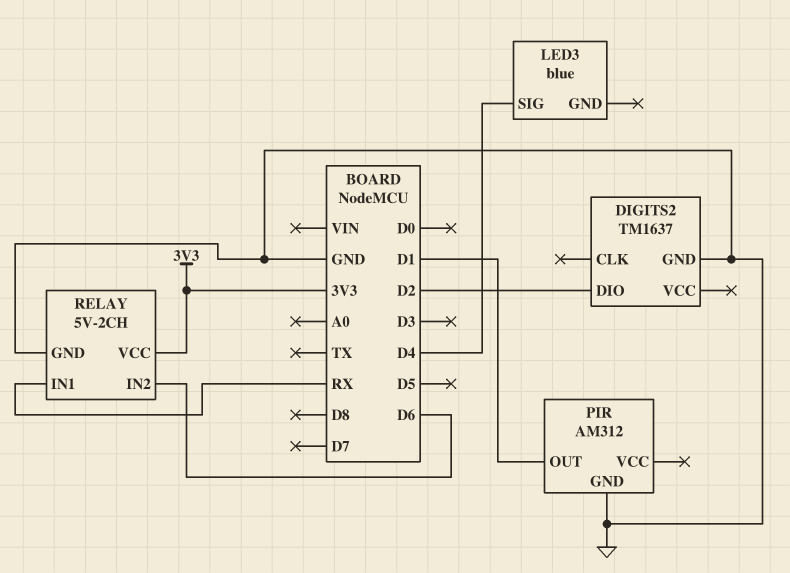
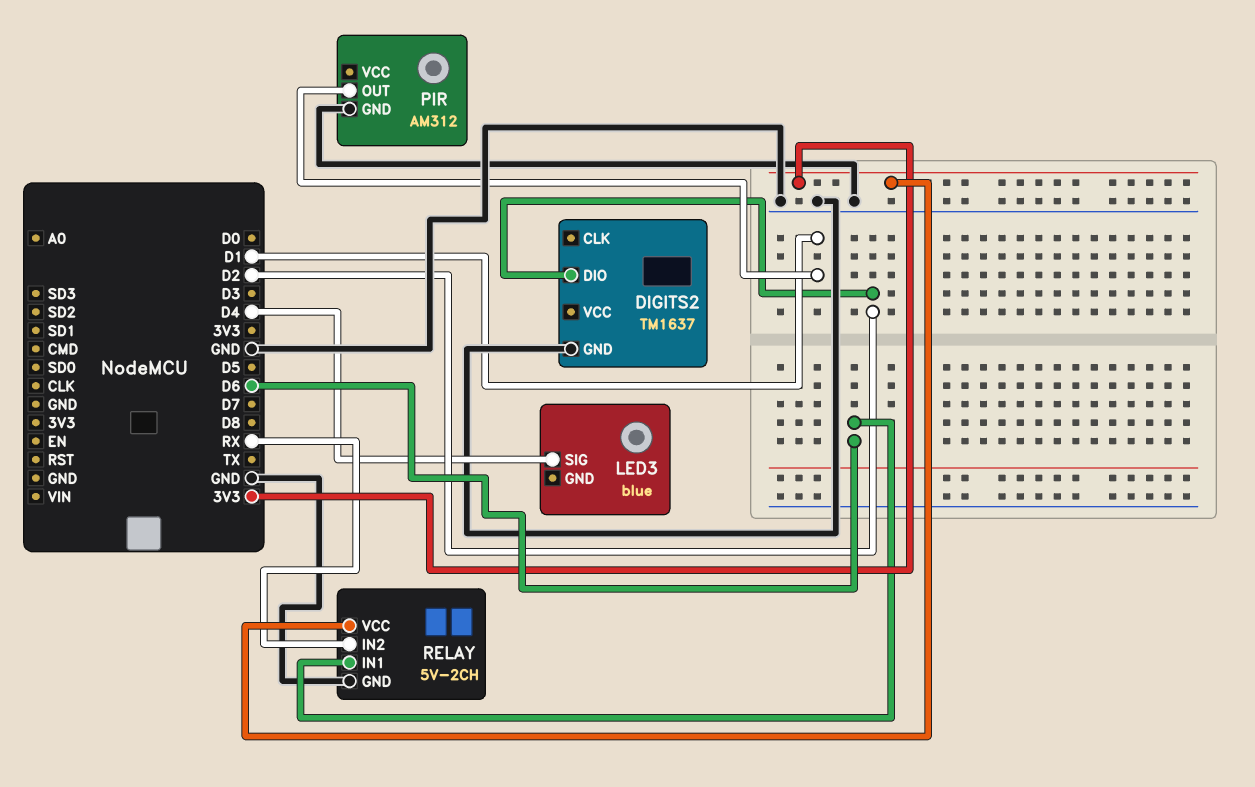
RELAY pin IN1: RX -> D6
RELAY pin IN2: D6 -> RX

